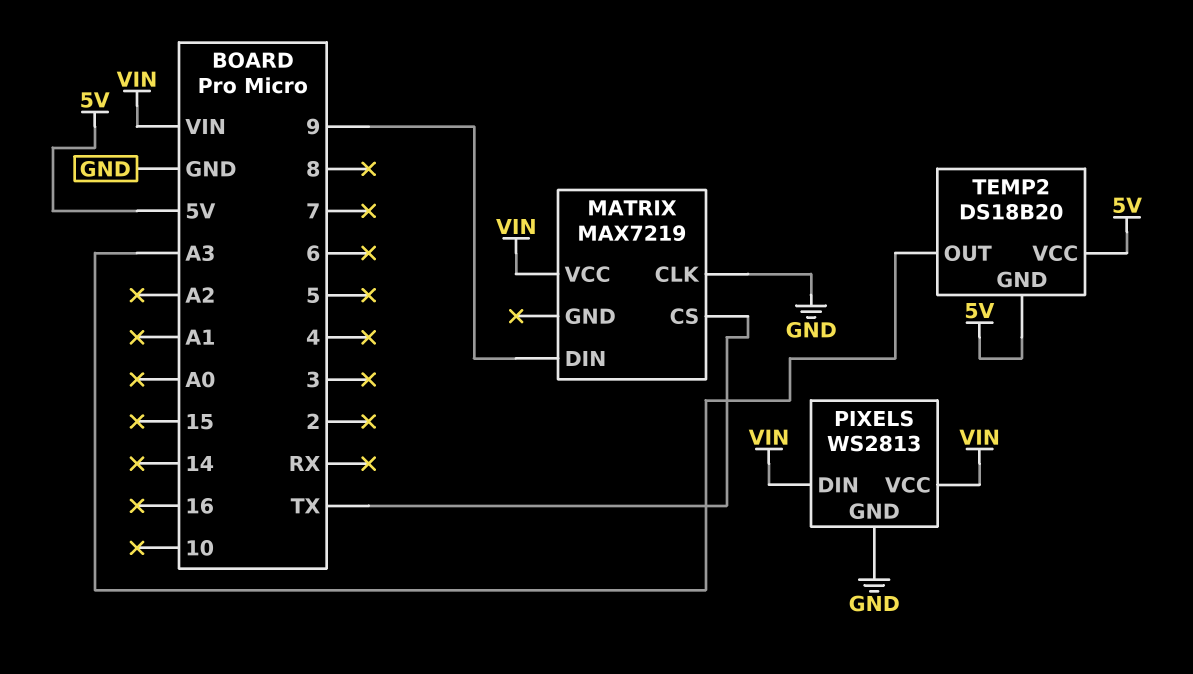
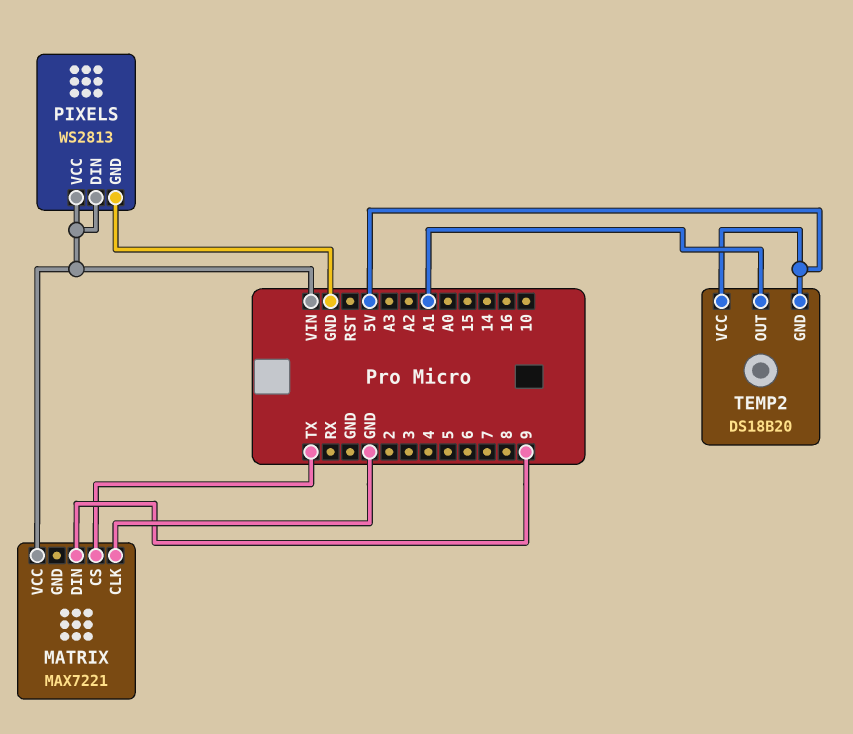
MATRIX: MAX7219 -> MAX7221
TEMP2 pin OUT: A3 -> A1

